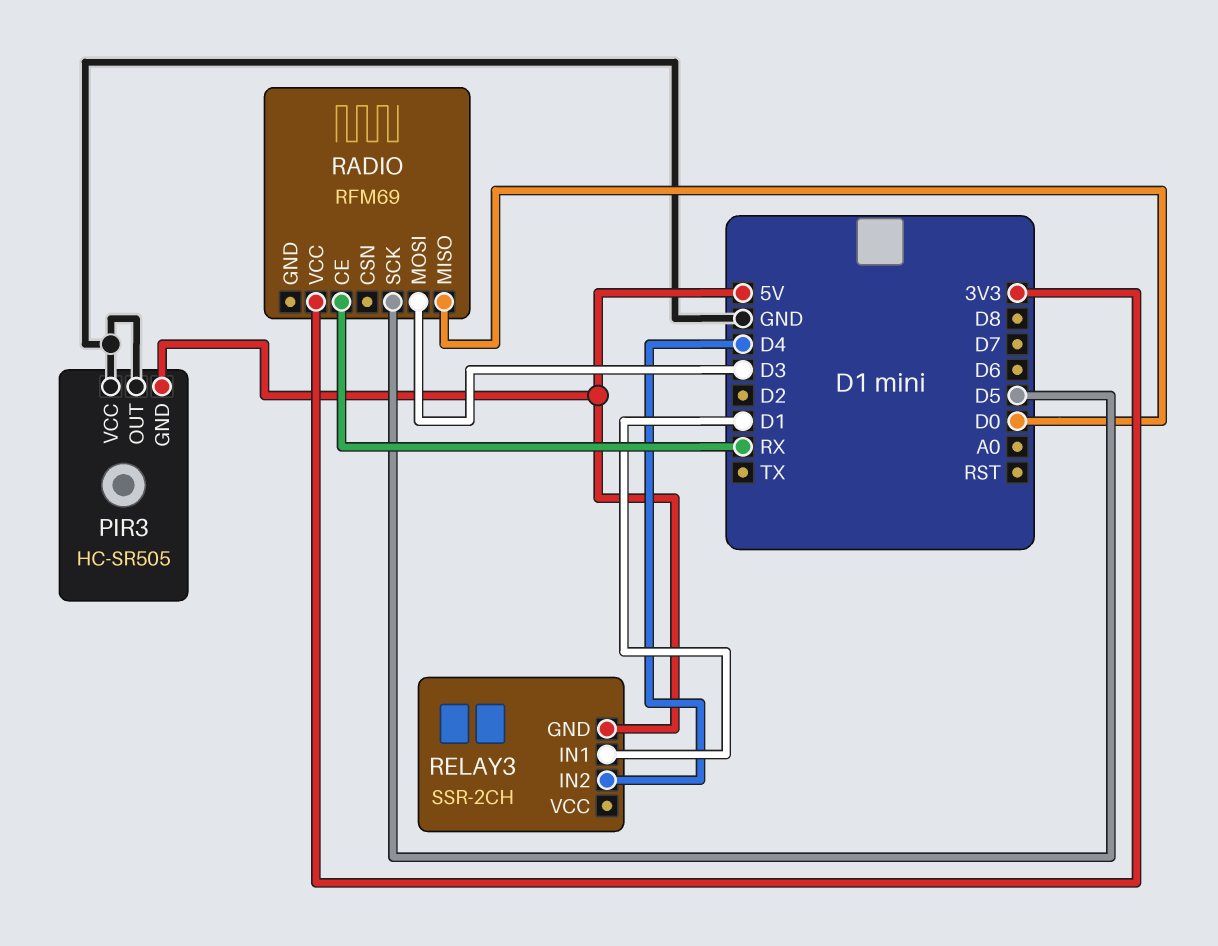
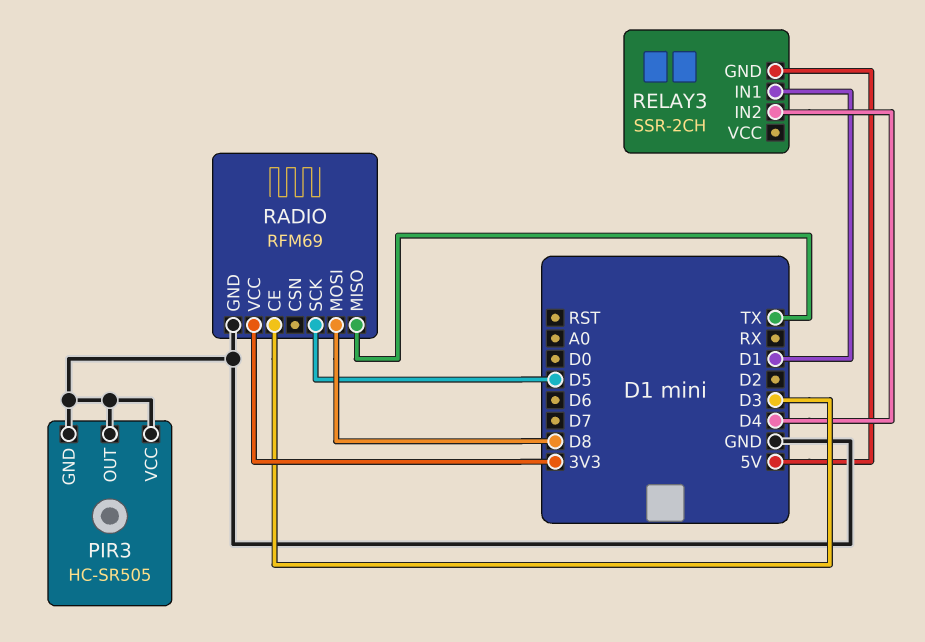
PIR3 pin GND: 5V -> GND
RADIO pin CE: RX -> D3
RADIO pin GND: none -> GND
RADIO pin MISO: D0 -> TX
RADIO pin MOSI: D3 -> D8

